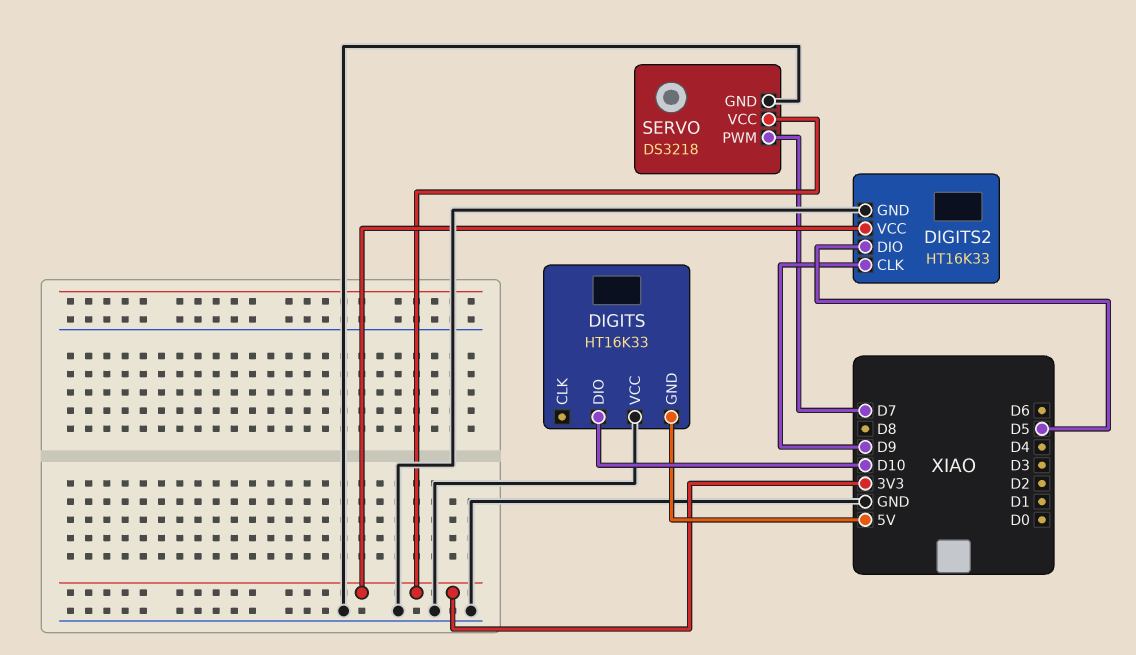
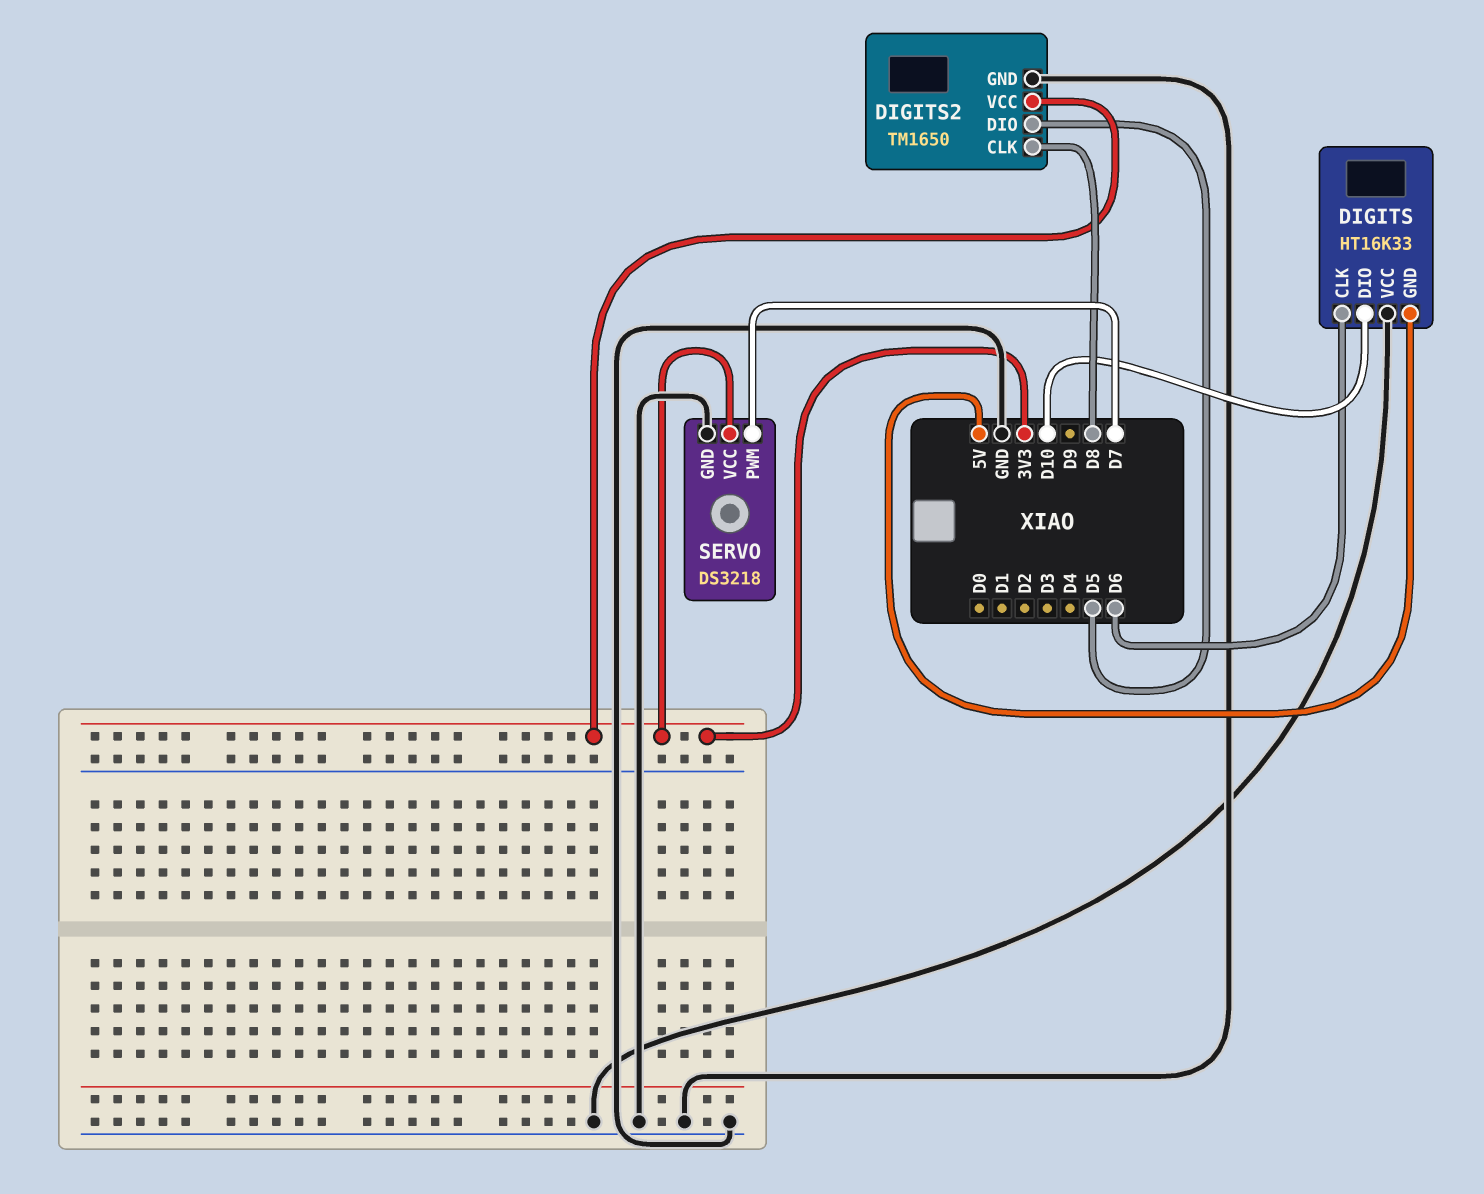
DIGITS pin CLK: none -> D6
DIGITS2: HT16K33 -> TM1650
DIGITS2 pin CLK: D9 -> D8

